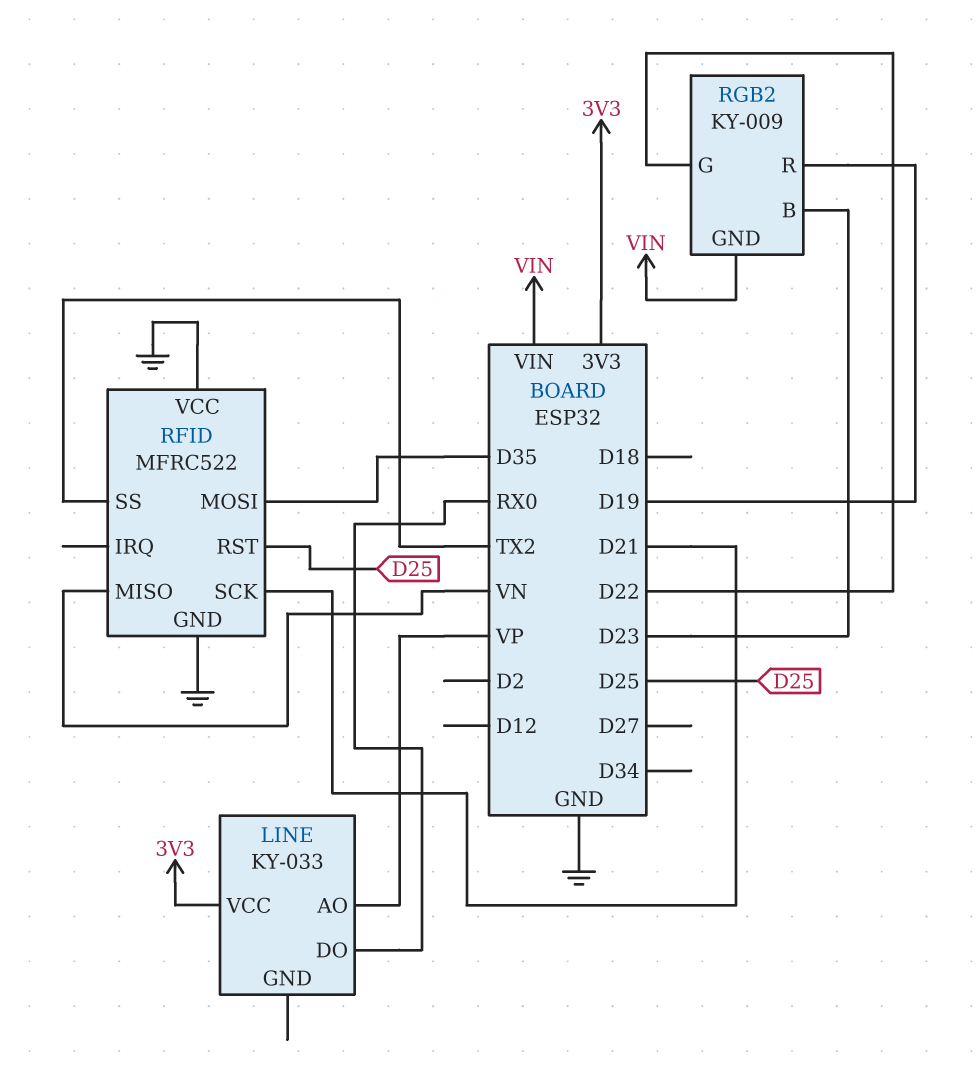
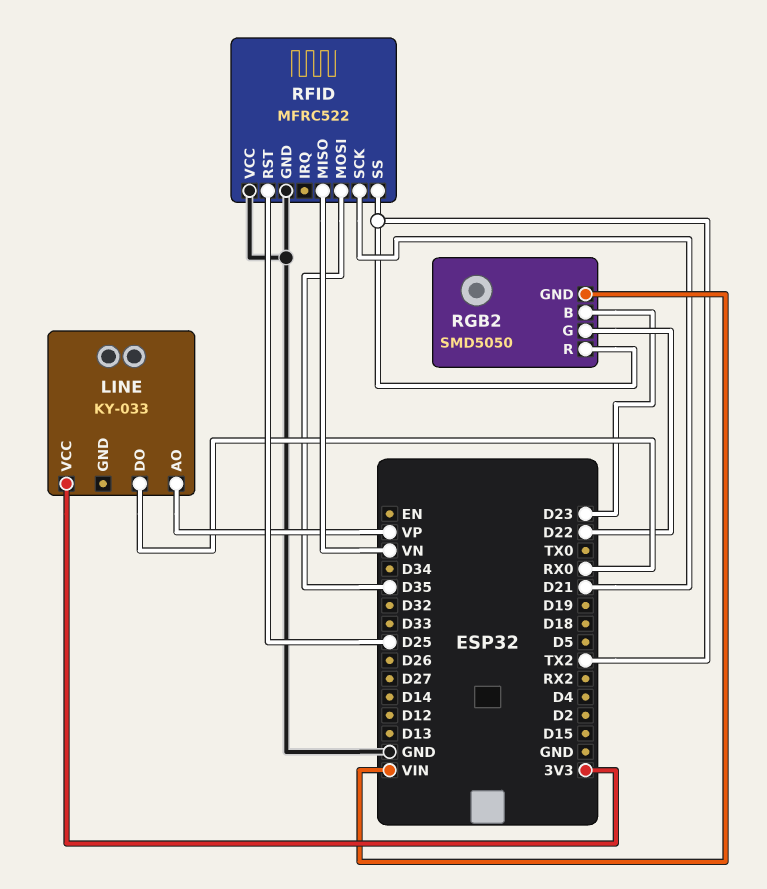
RGB2: KY-009 -> SMD5050
RGB2 pin R: D19 -> TX2

